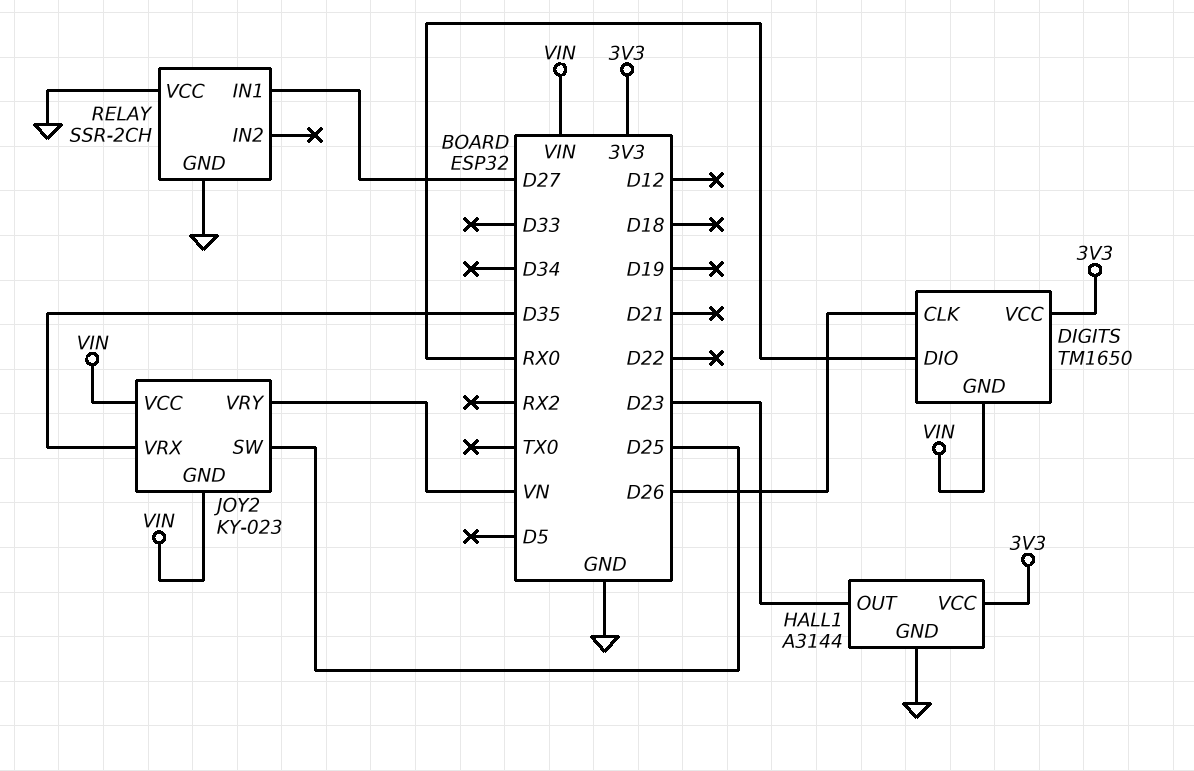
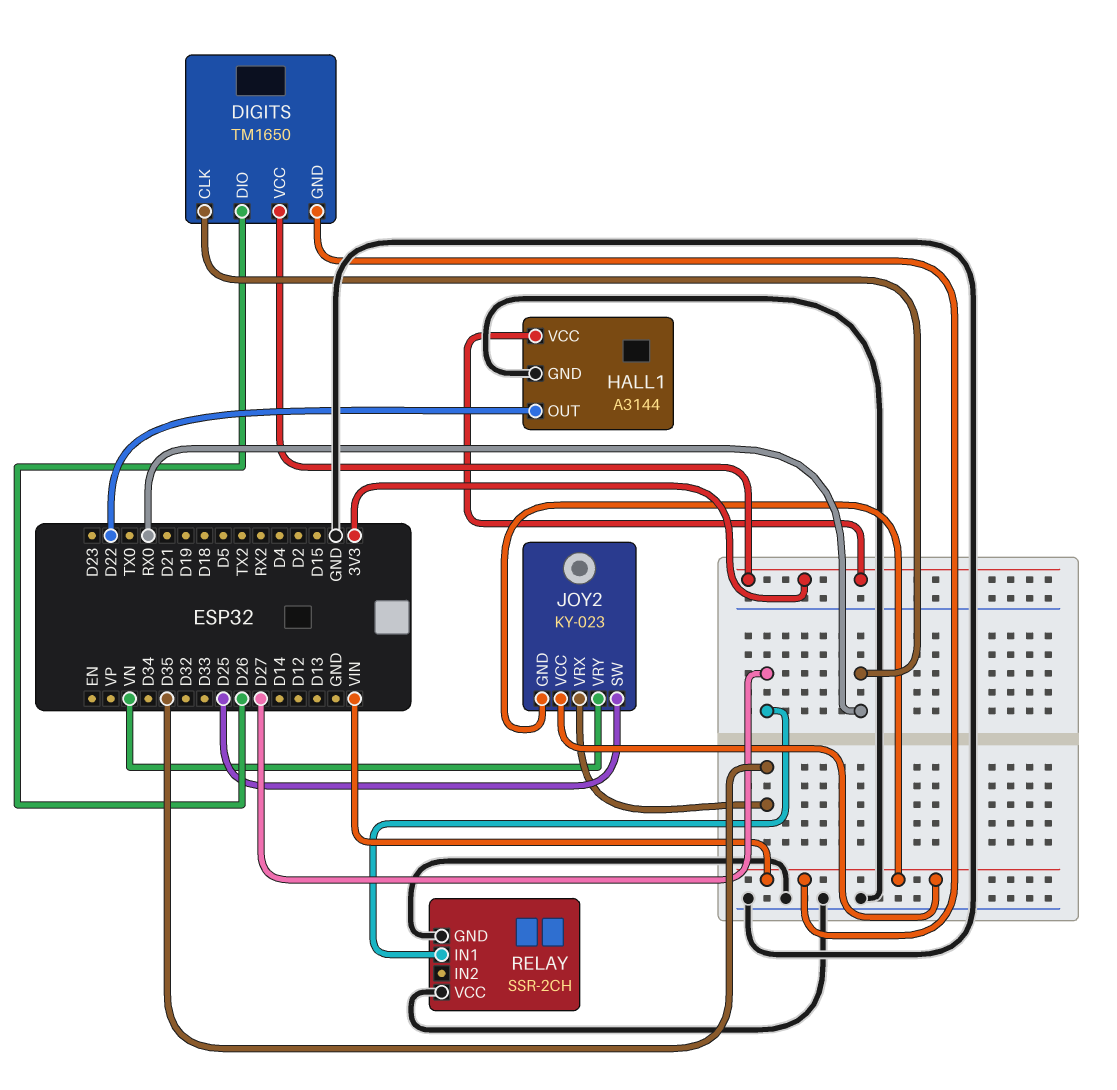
DIGITS pin CLK: D26 -> RX0
DIGITS pin DIO: RX0 -> D26
HALL1 pin OUT: D23 -> D22

